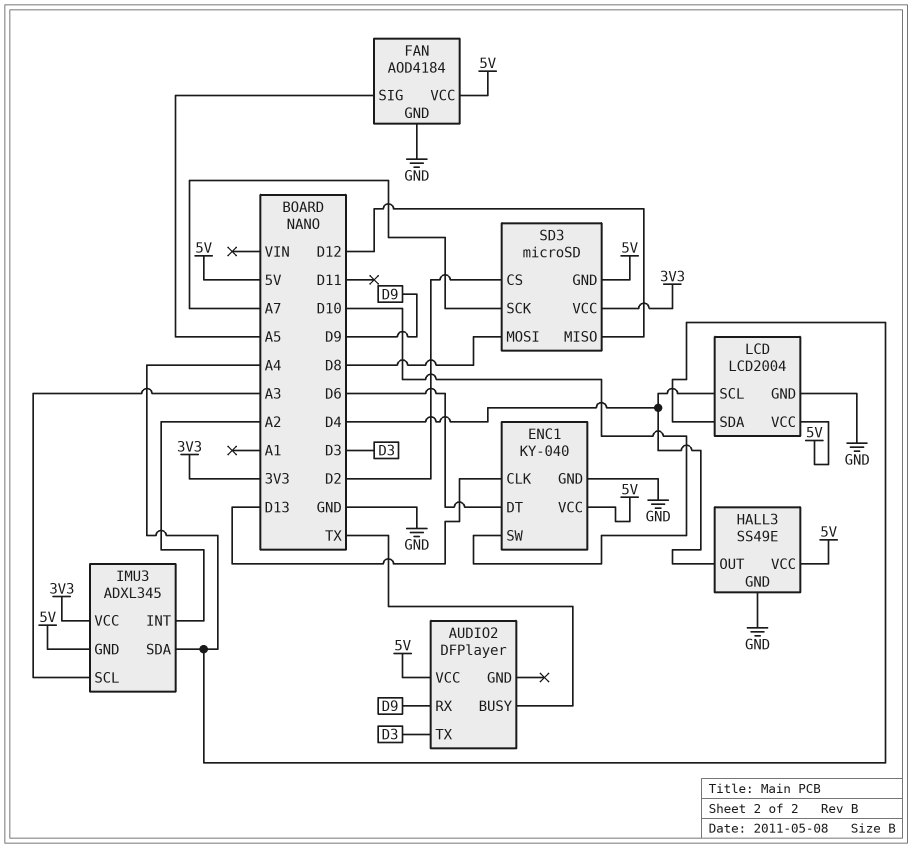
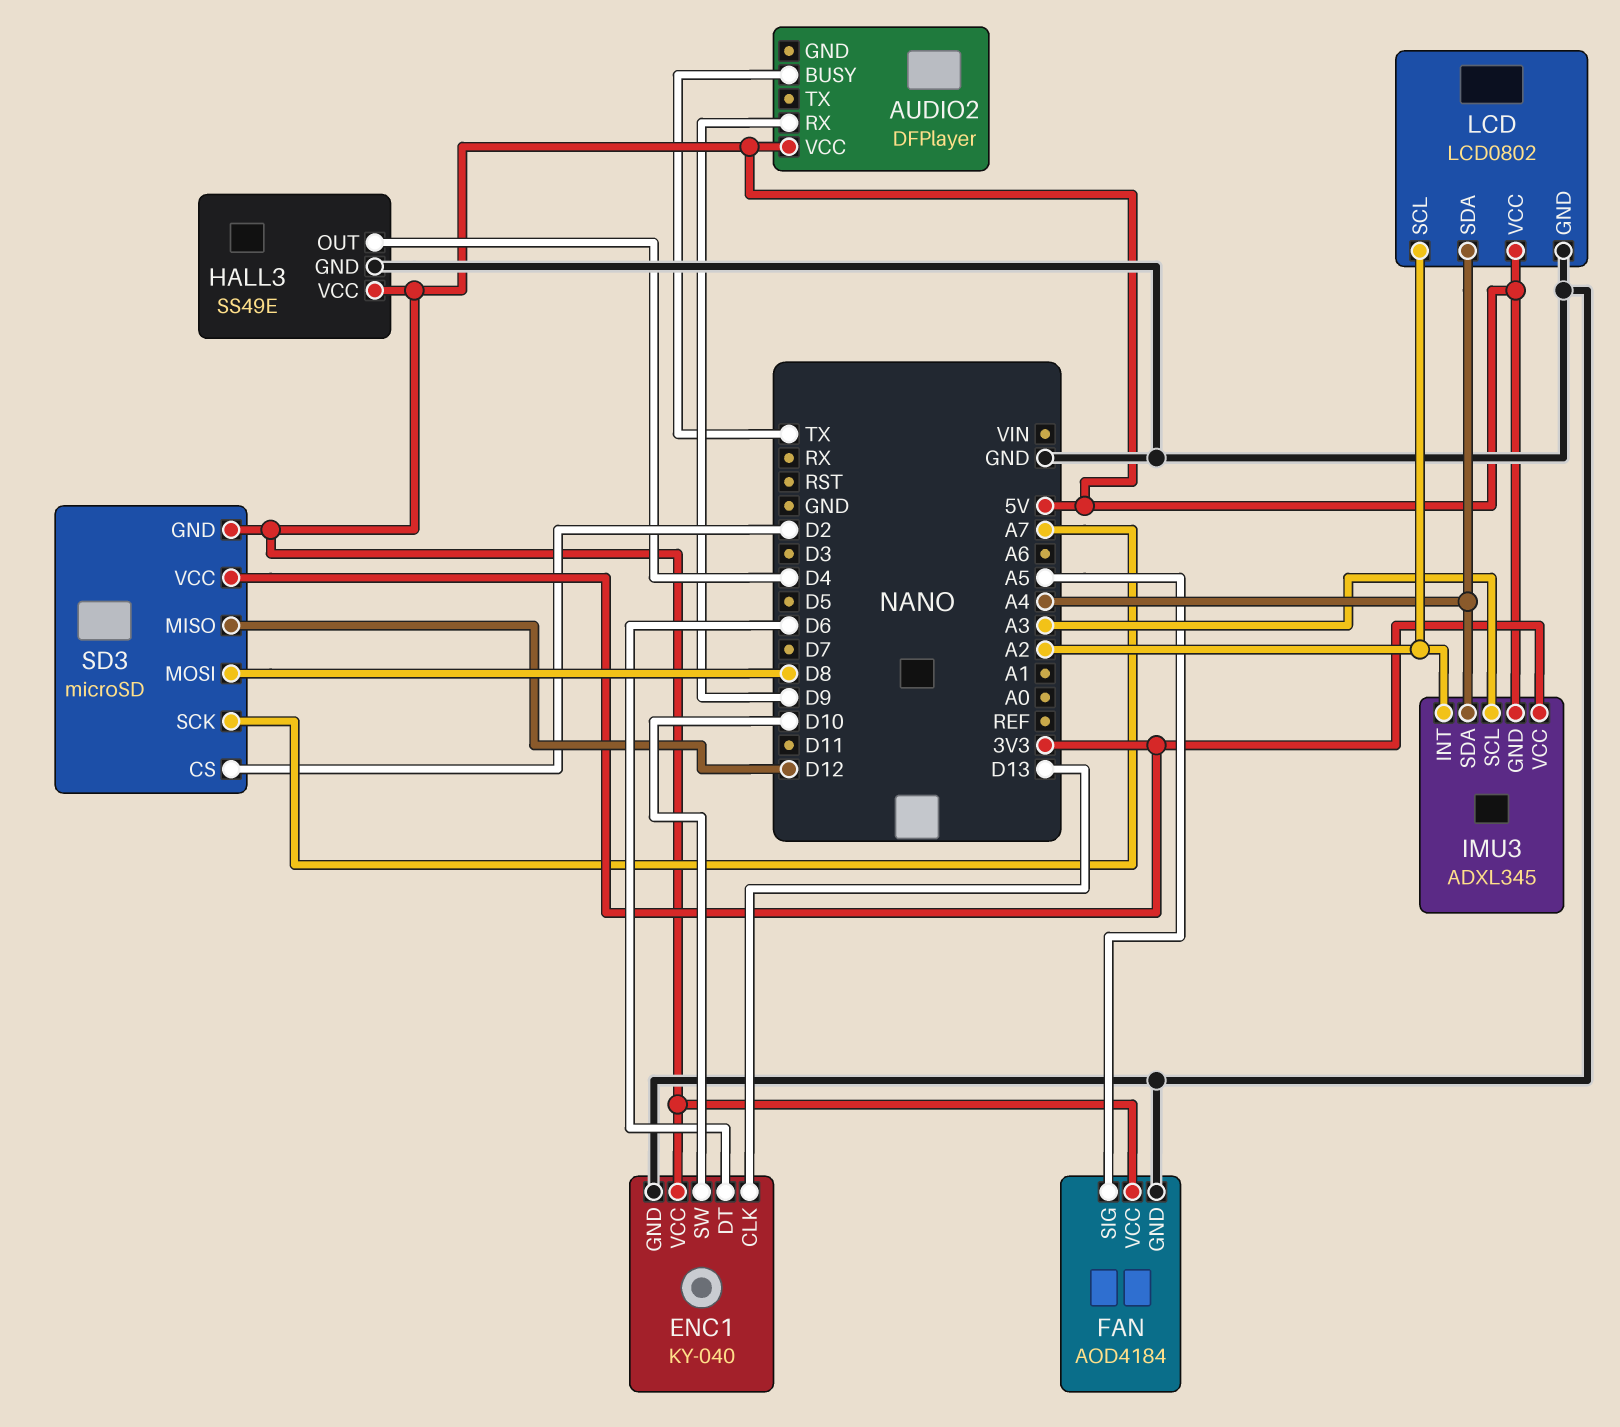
AUDIO2 pin TX: D3 -> none
LCD: LCD2004 -> LCD0802
LCD pin SCL: D4 -> A2

